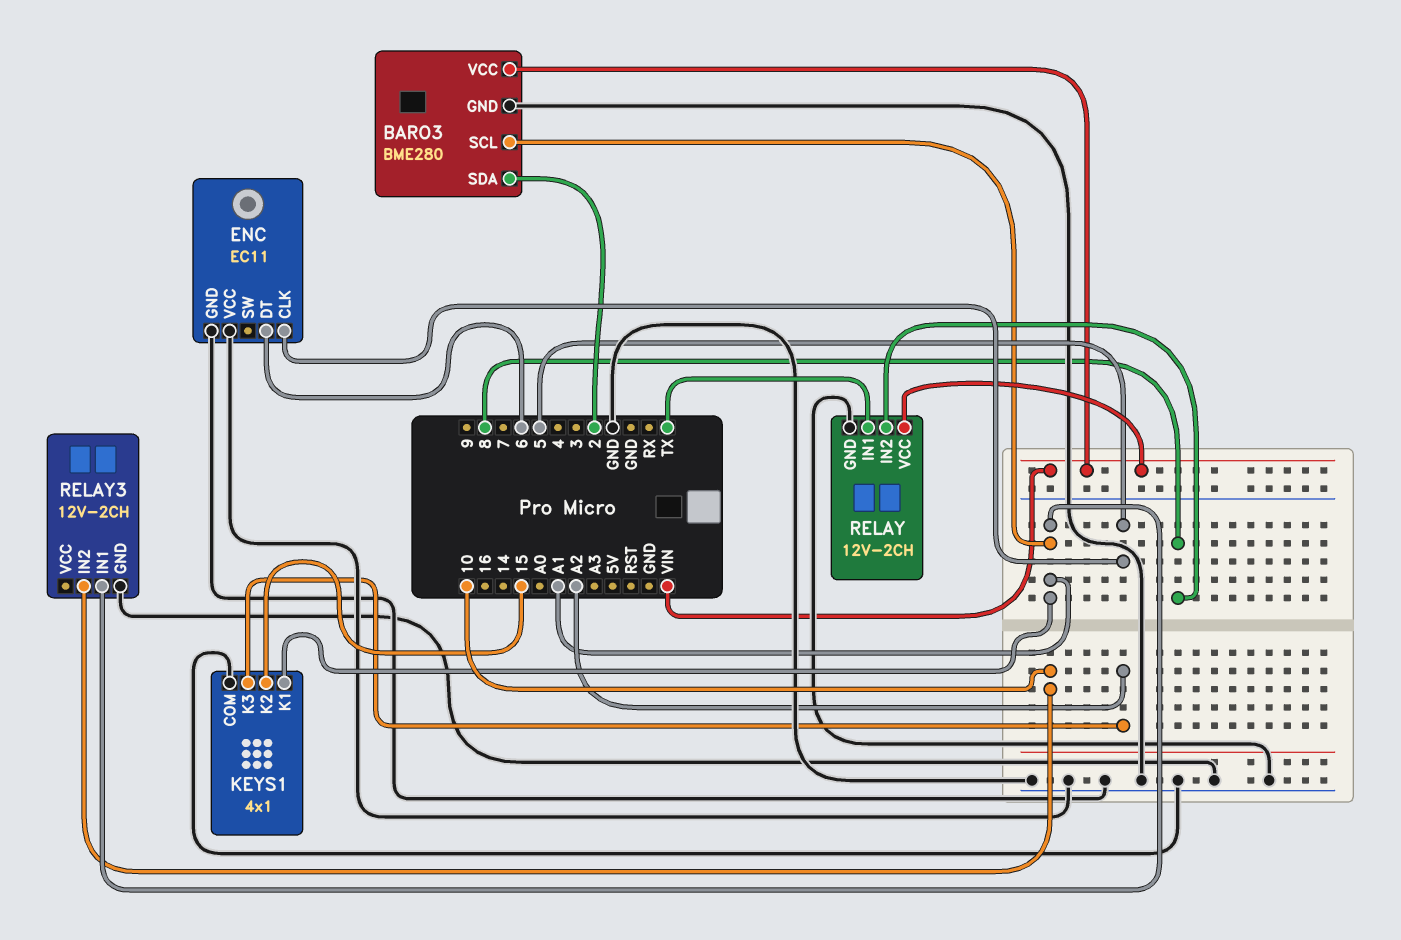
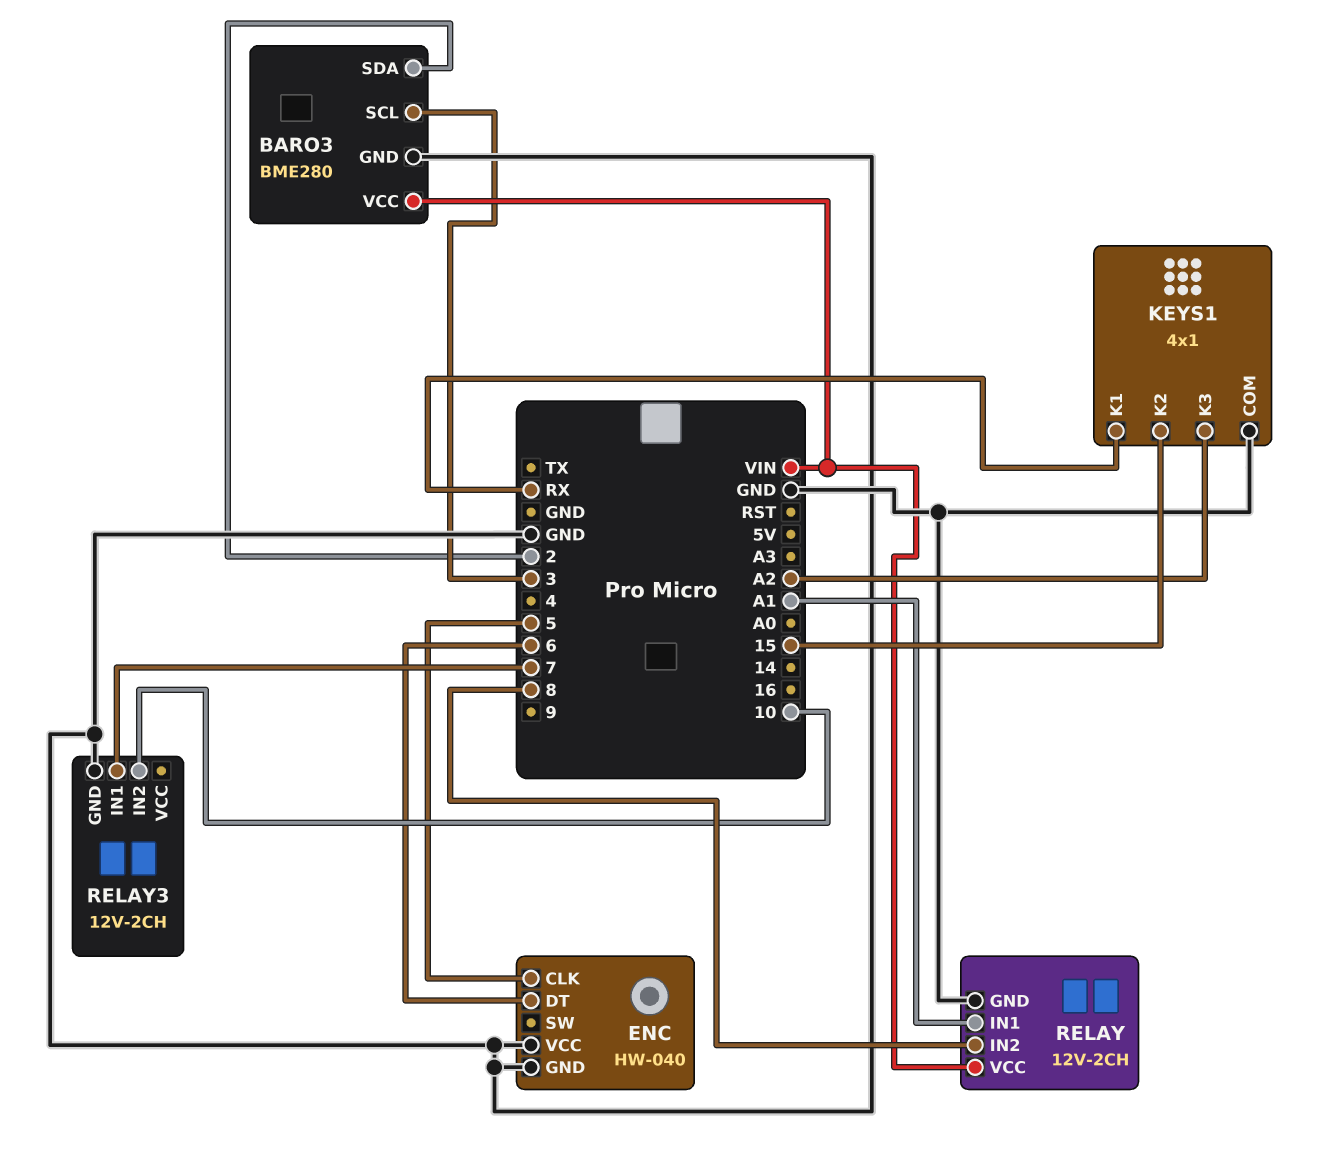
BARO3 pin SCL: A1 -> 3
ENC: EC11 -> HW-040
KEYS1 pin K1: A1 -> RX
RELAY pin IN1: TX -> A1
RELAY3 pin IN1: A1 -> 7

